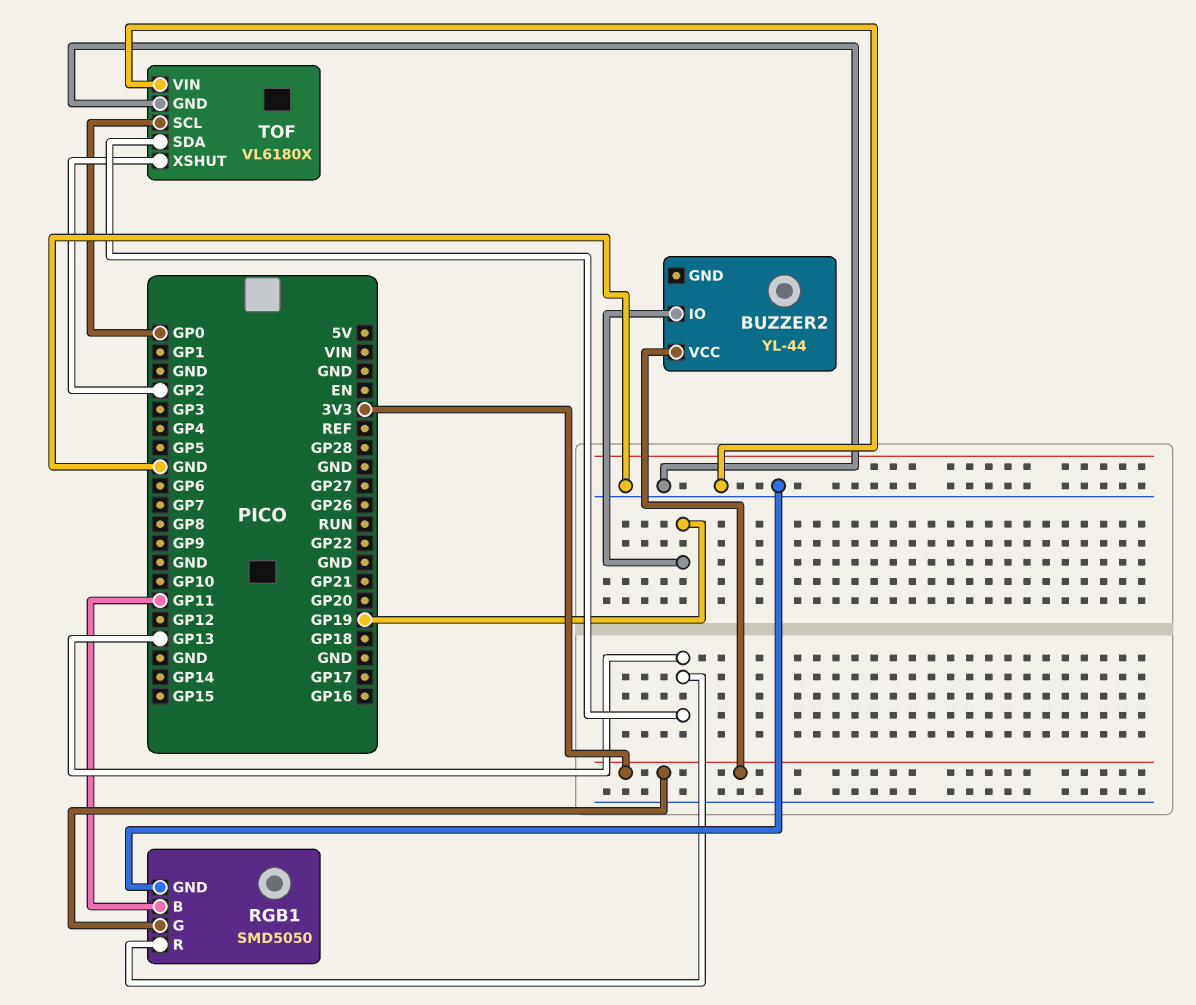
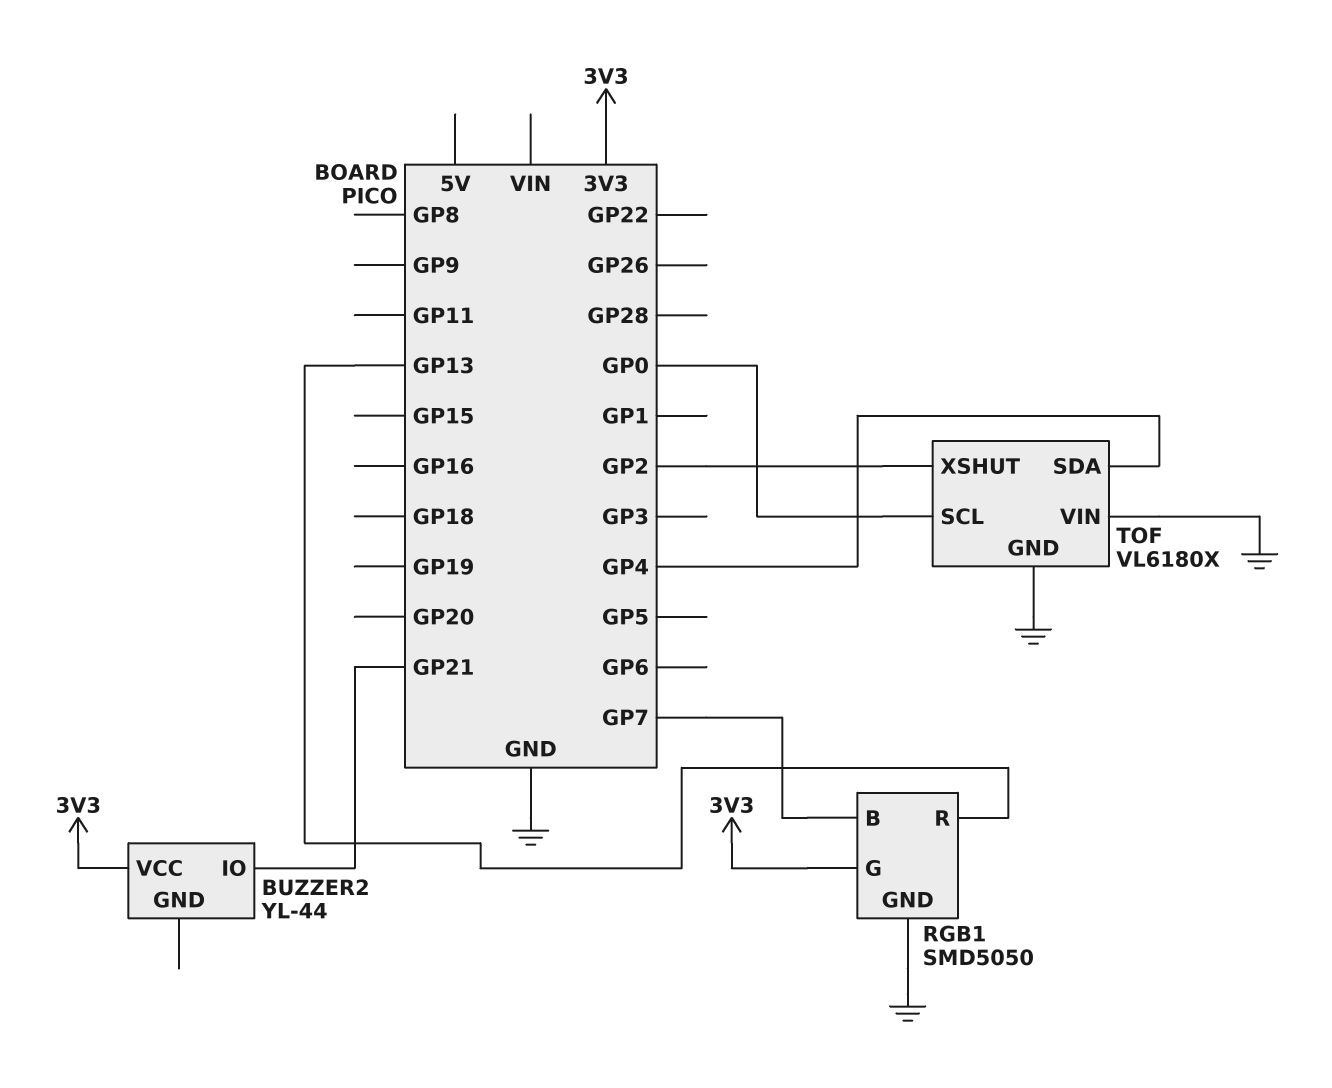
BUZZER2 pin IO: GP19 -> GP21
RGB1 pin B: GP11 -> GP7
TOF pin SDA: GP13 -> GP4

